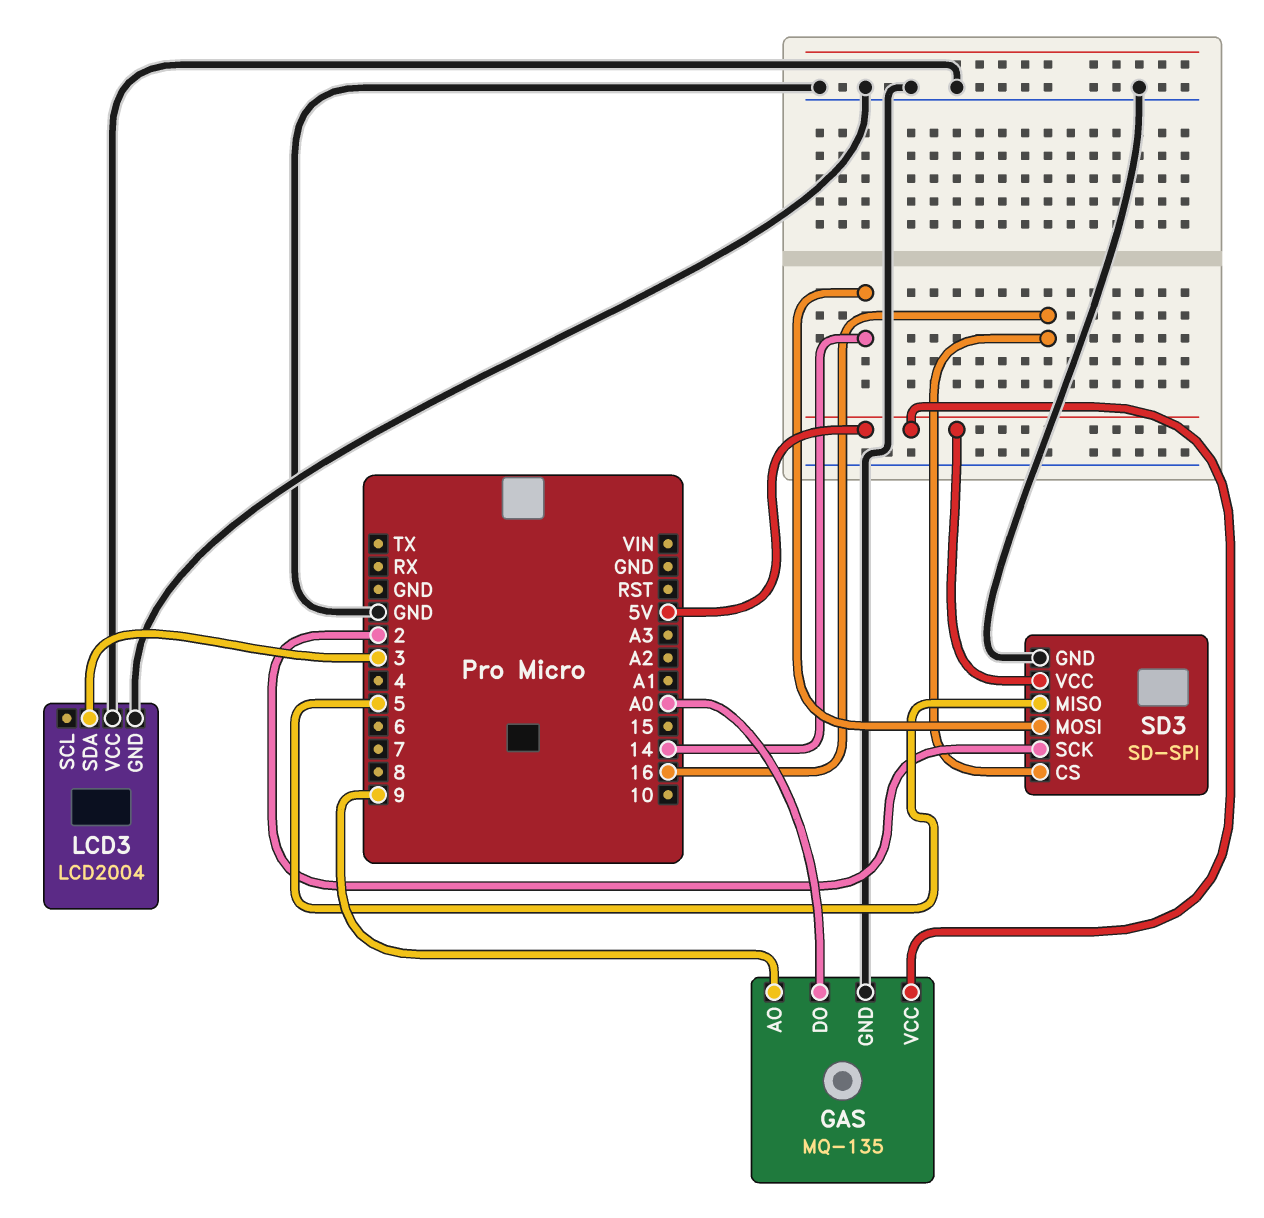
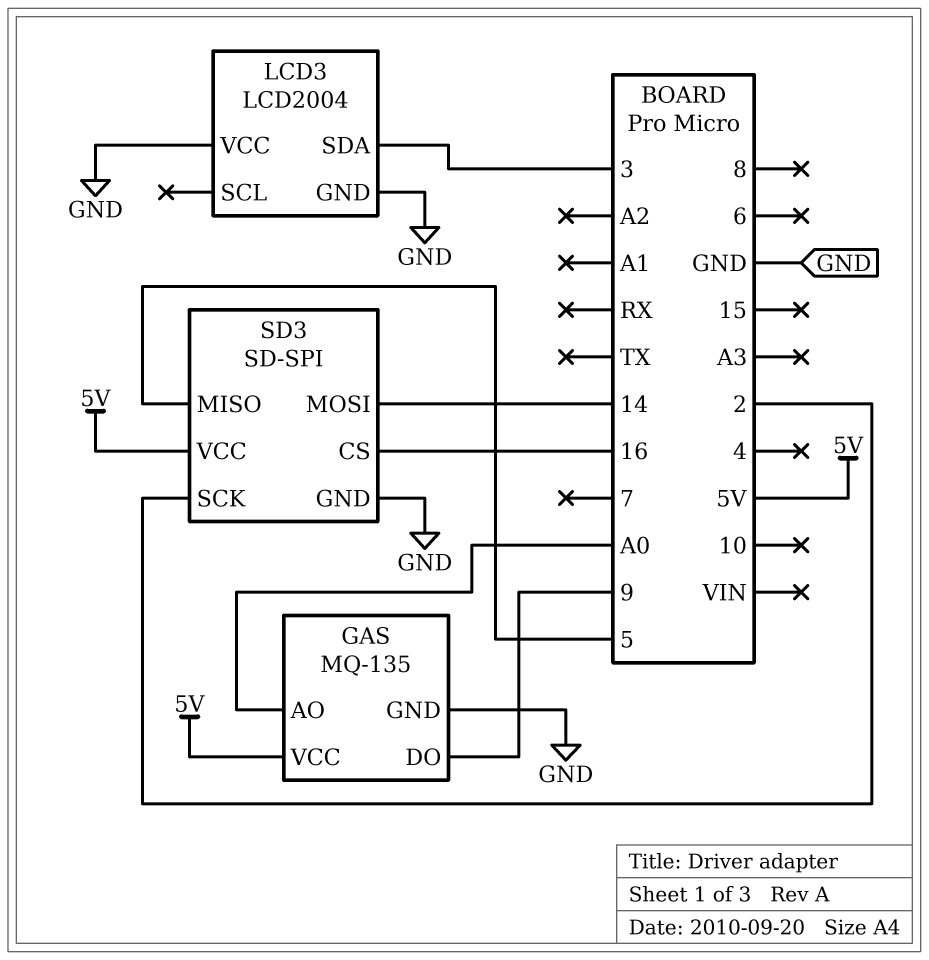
GAS pin AO: 9 -> A0
GAS pin DO: A0 -> 9

